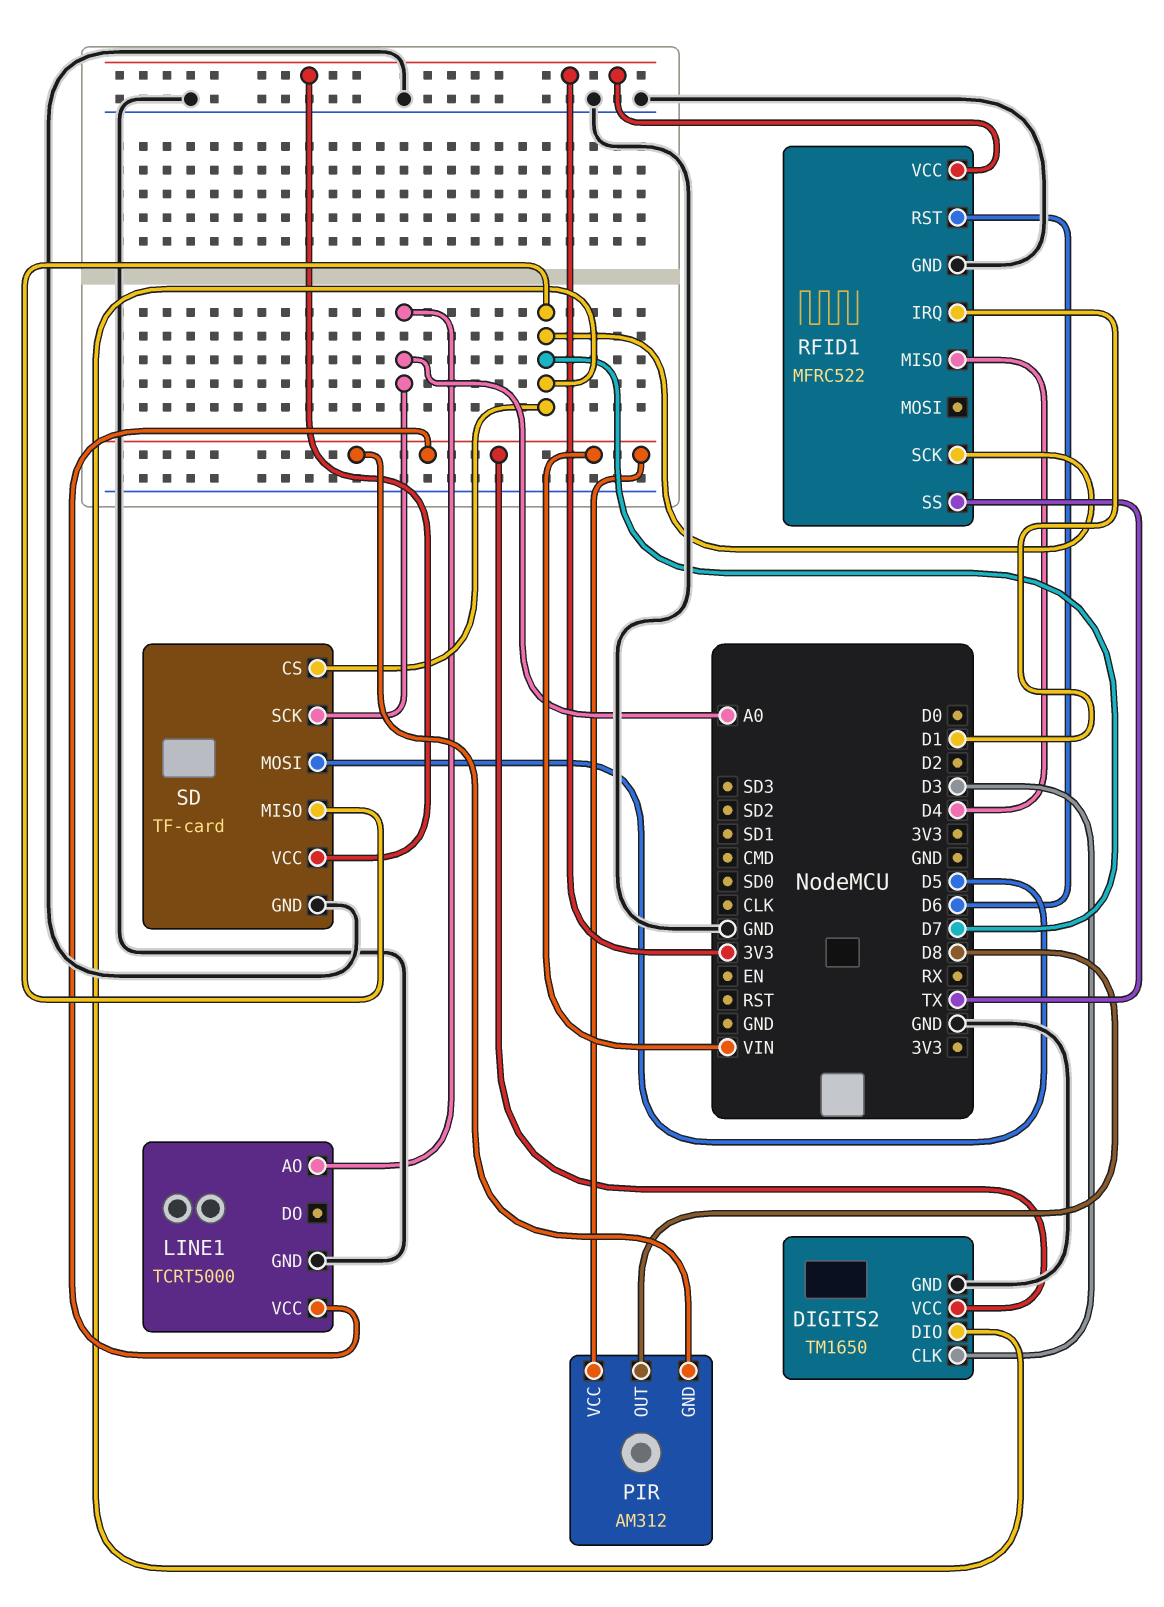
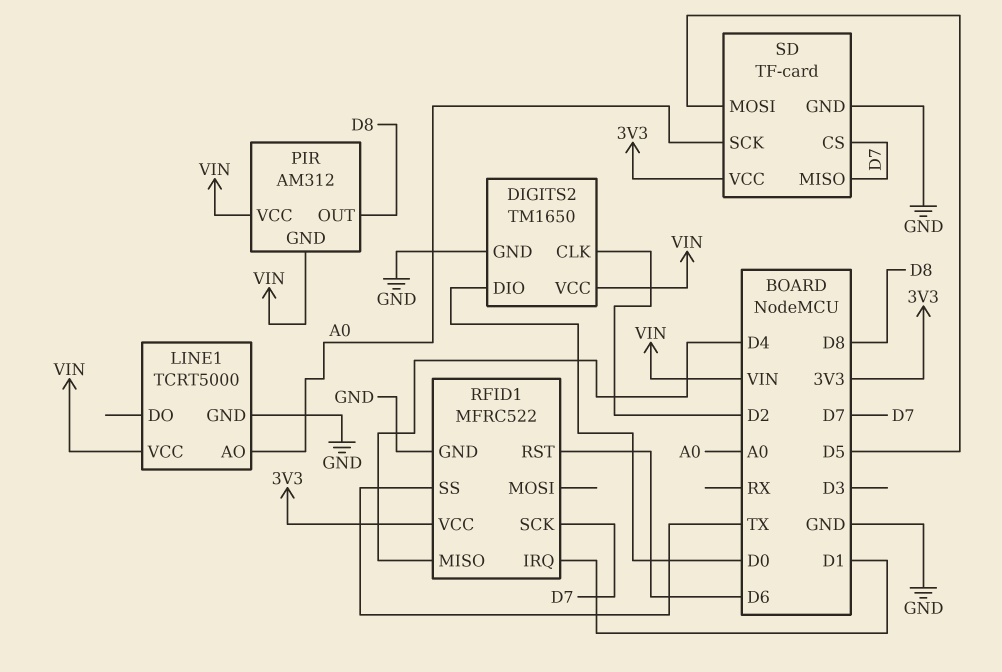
DIGITS2 pin CLK: D3 -> D2
DIGITS2 pin DIO: D7 -> D0

